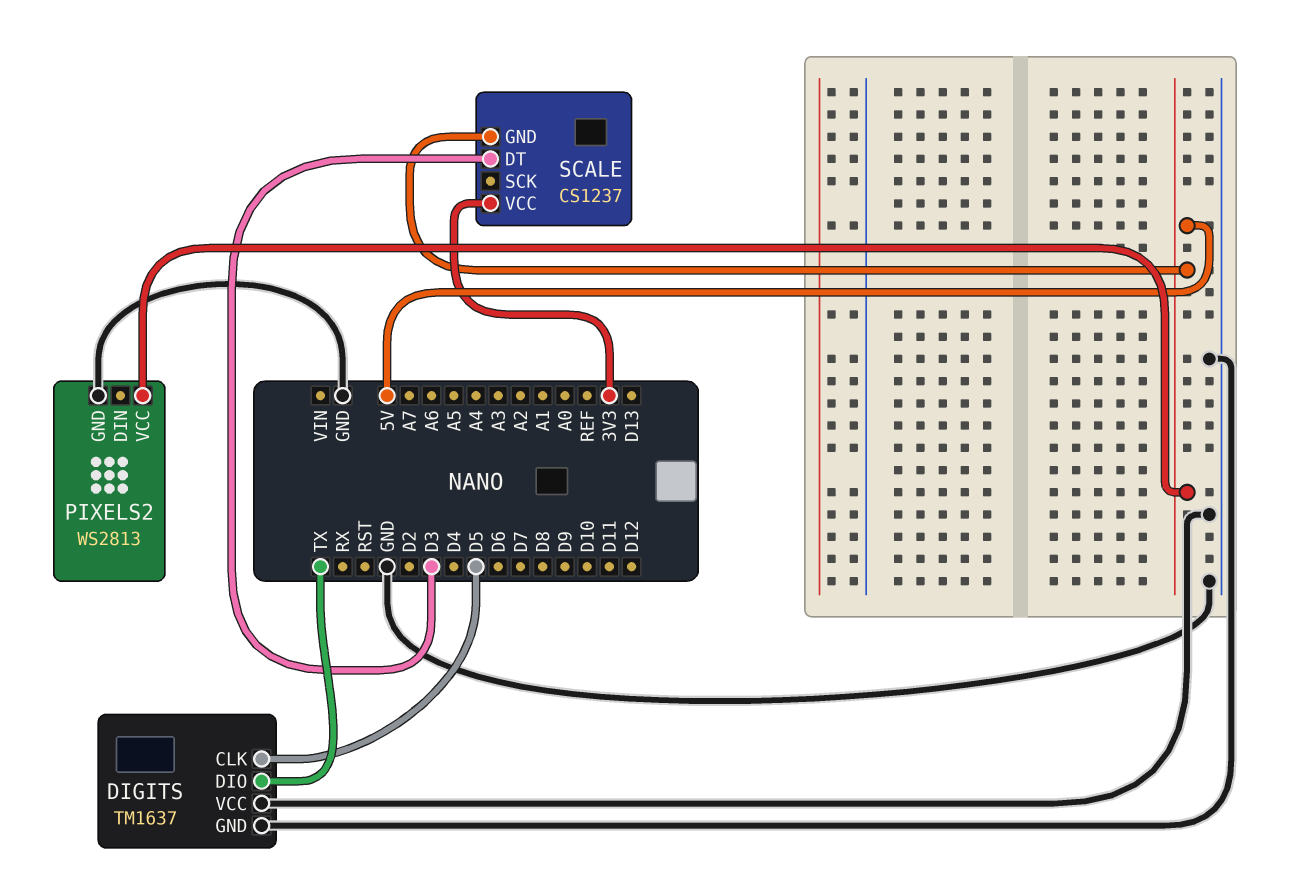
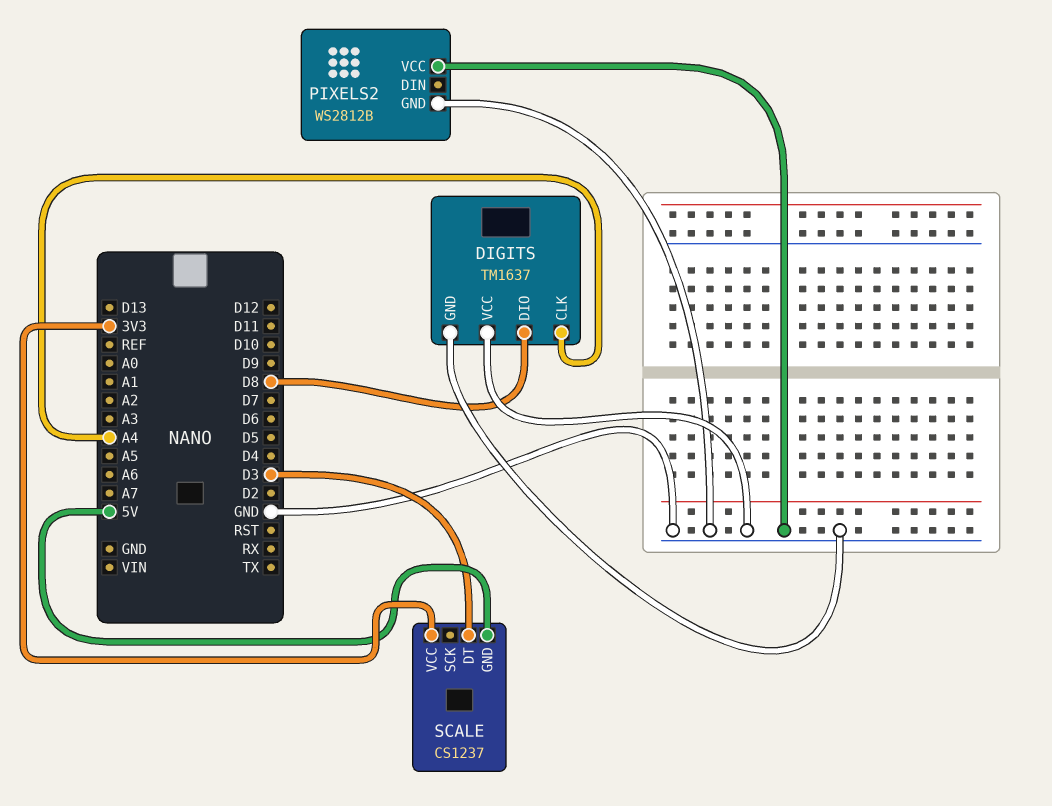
DIGITS pin CLK: D5 -> A4
DIGITS pin DIO: TX -> D8
PIXELS2: WS2813 -> WS2812B
PIXELS2 pin VCC: 5V -> GND

